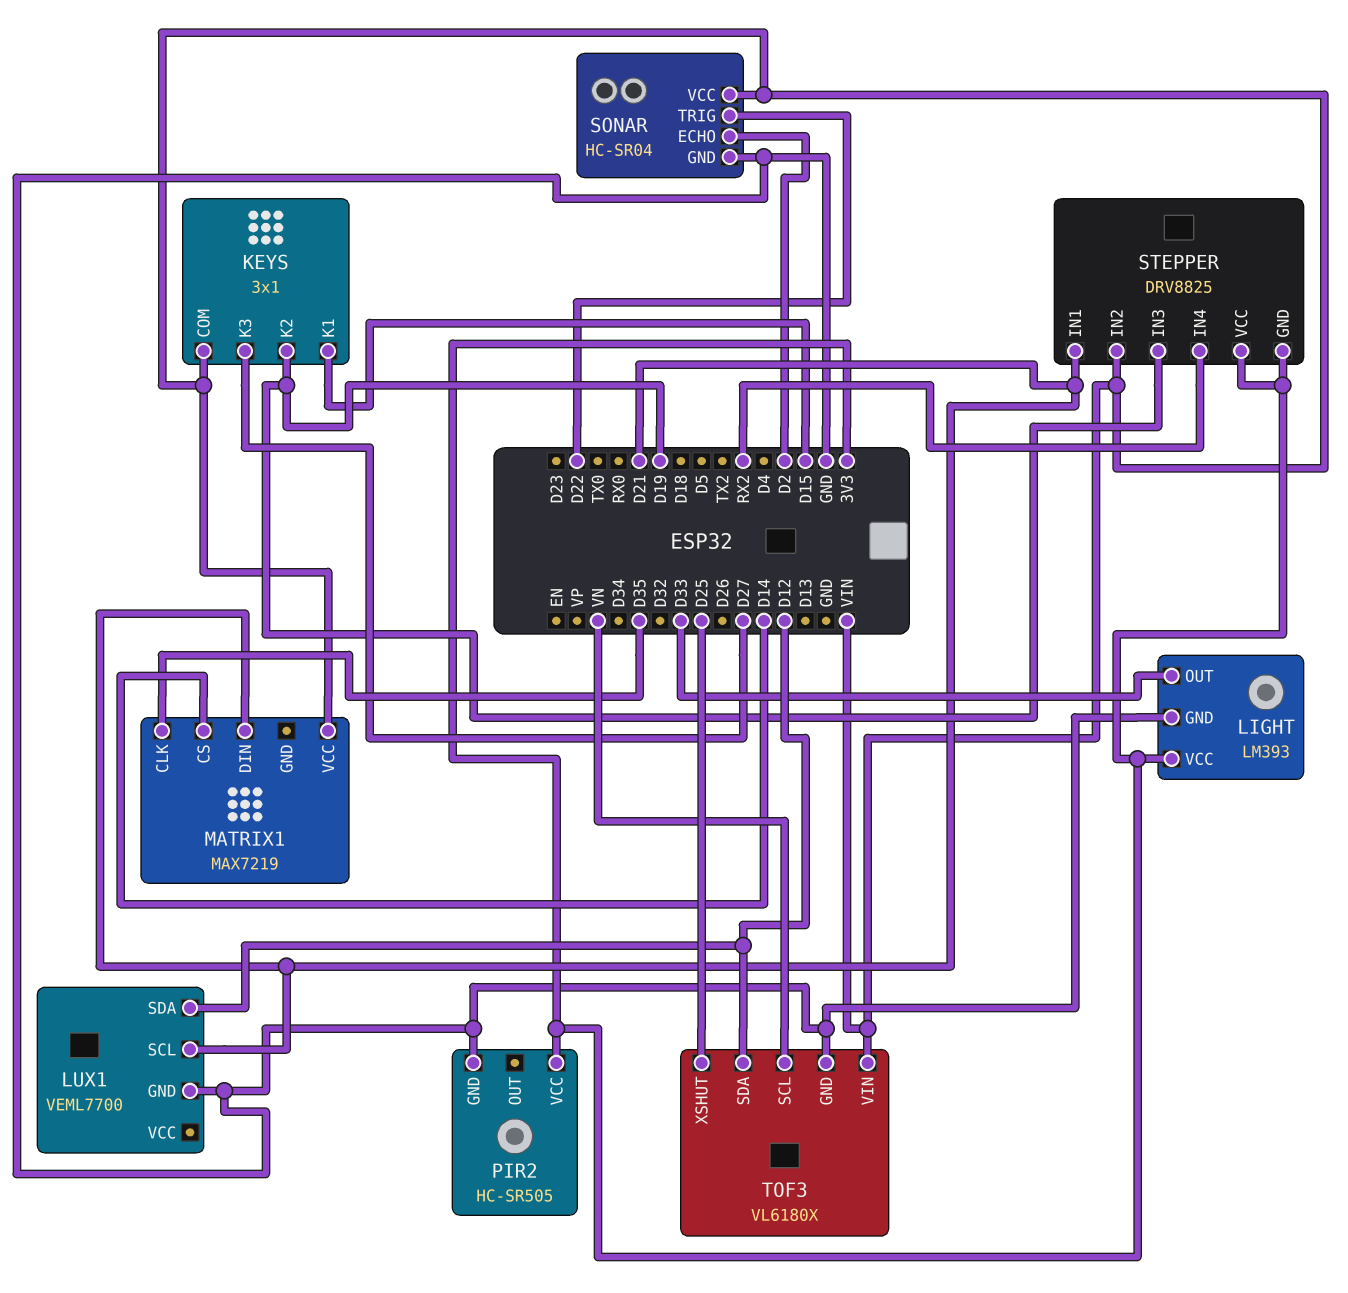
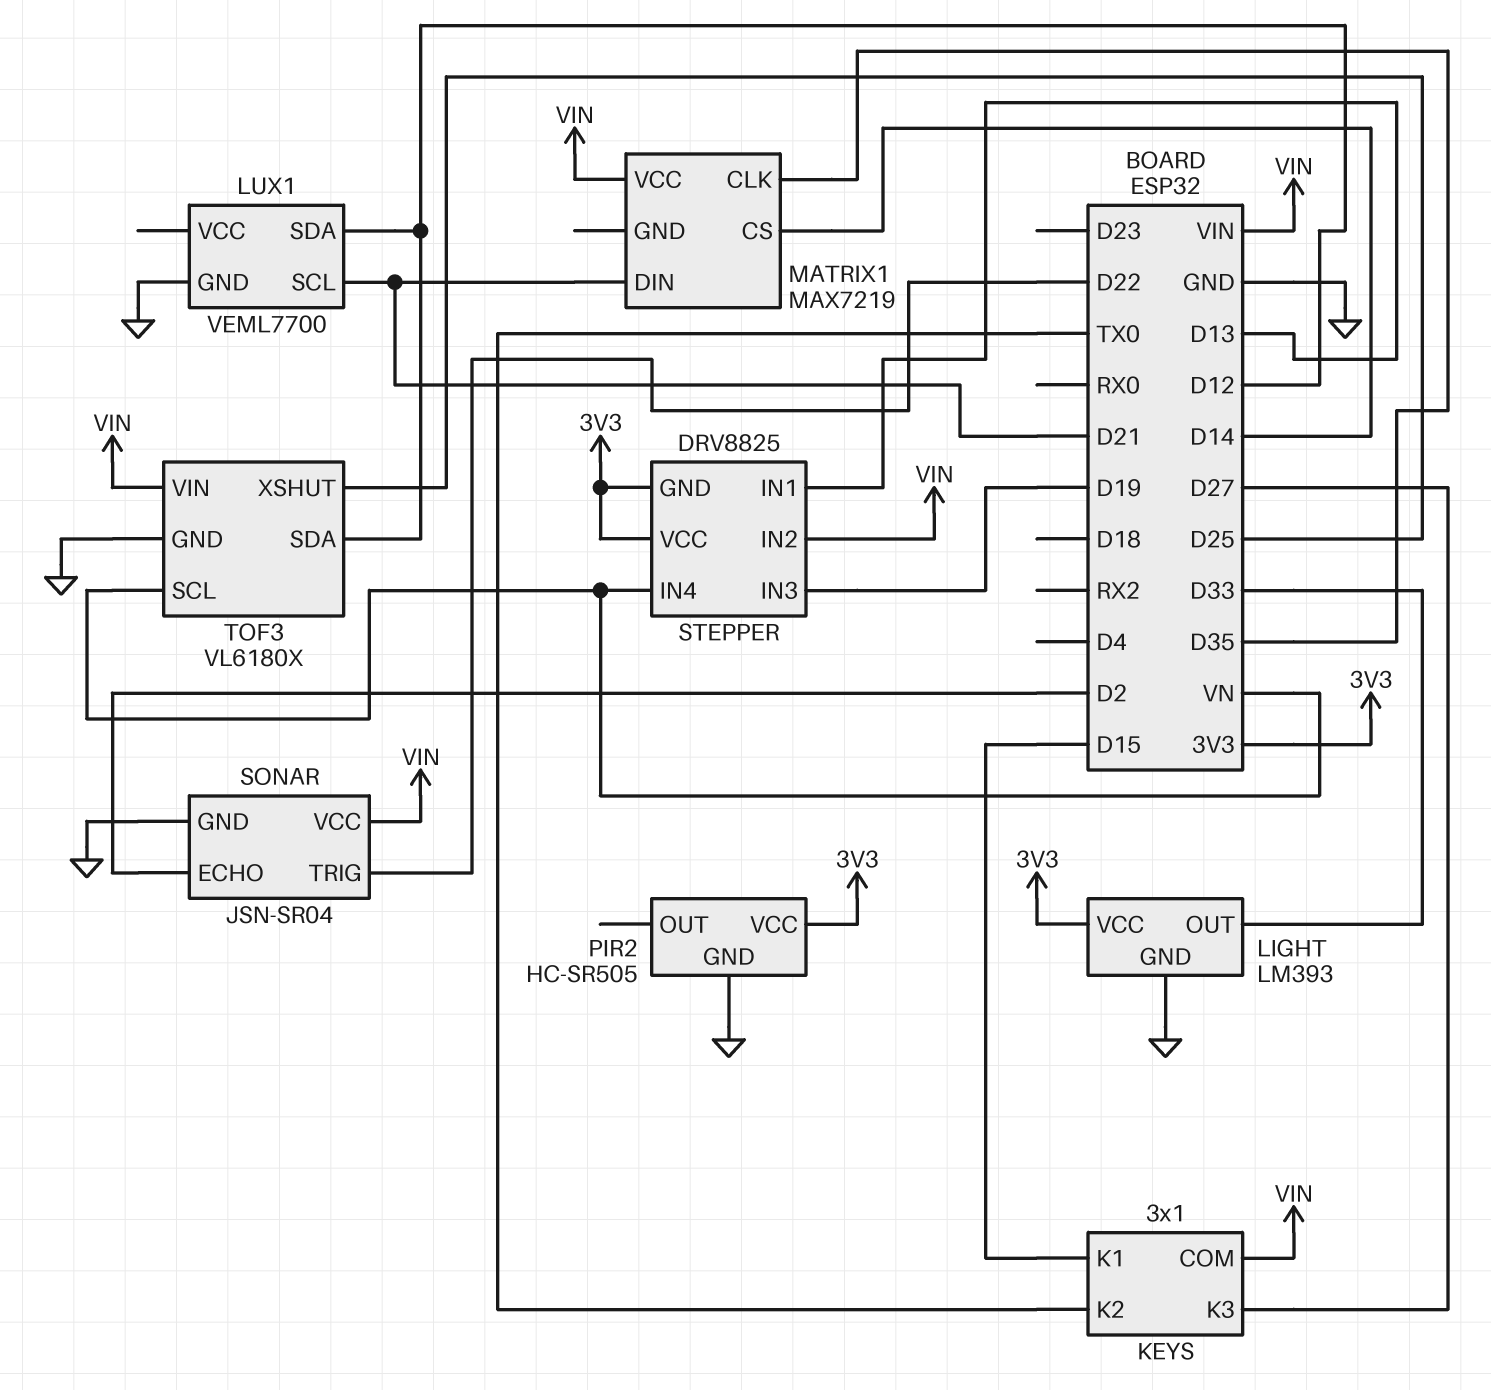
KEYS pin K2: D19 -> TX0
SONAR: HC-SR04 -> JSN-SR04
STEPPER pin IN1: D21 -> D13
STEPPER pin IN4: RX2 -> VN

